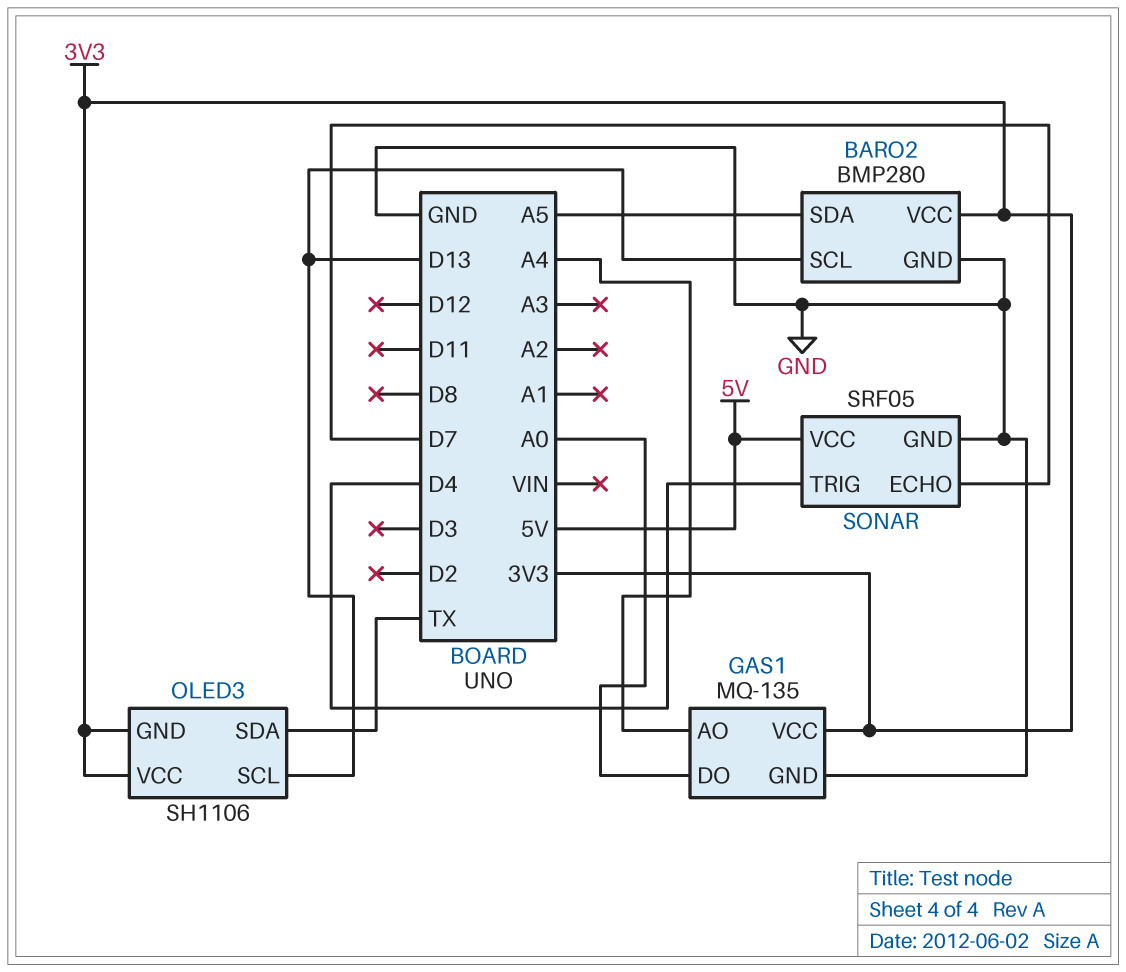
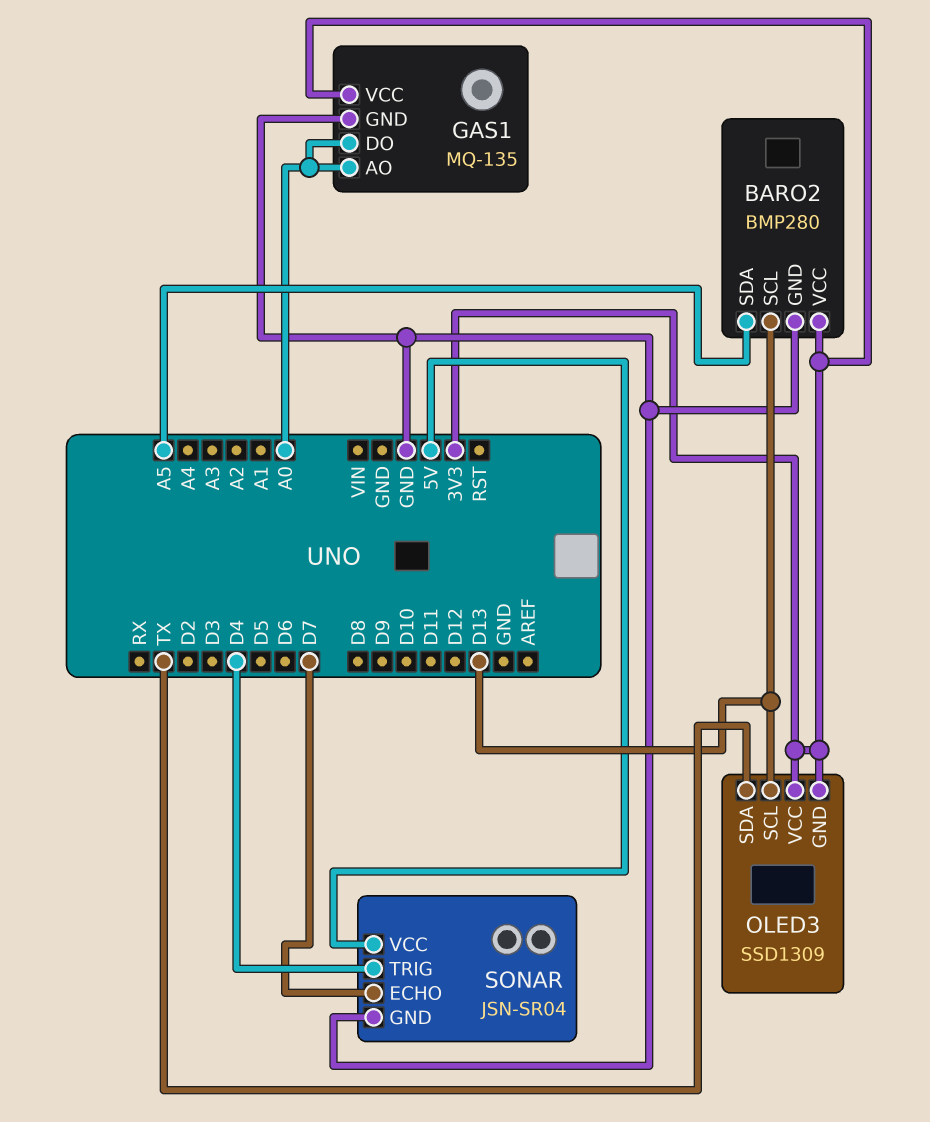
GAS1 pin AO: A4 -> A0
OLED3: SH1106 -> SSD1309
SONAR: SRF05 -> JSN-SR04

